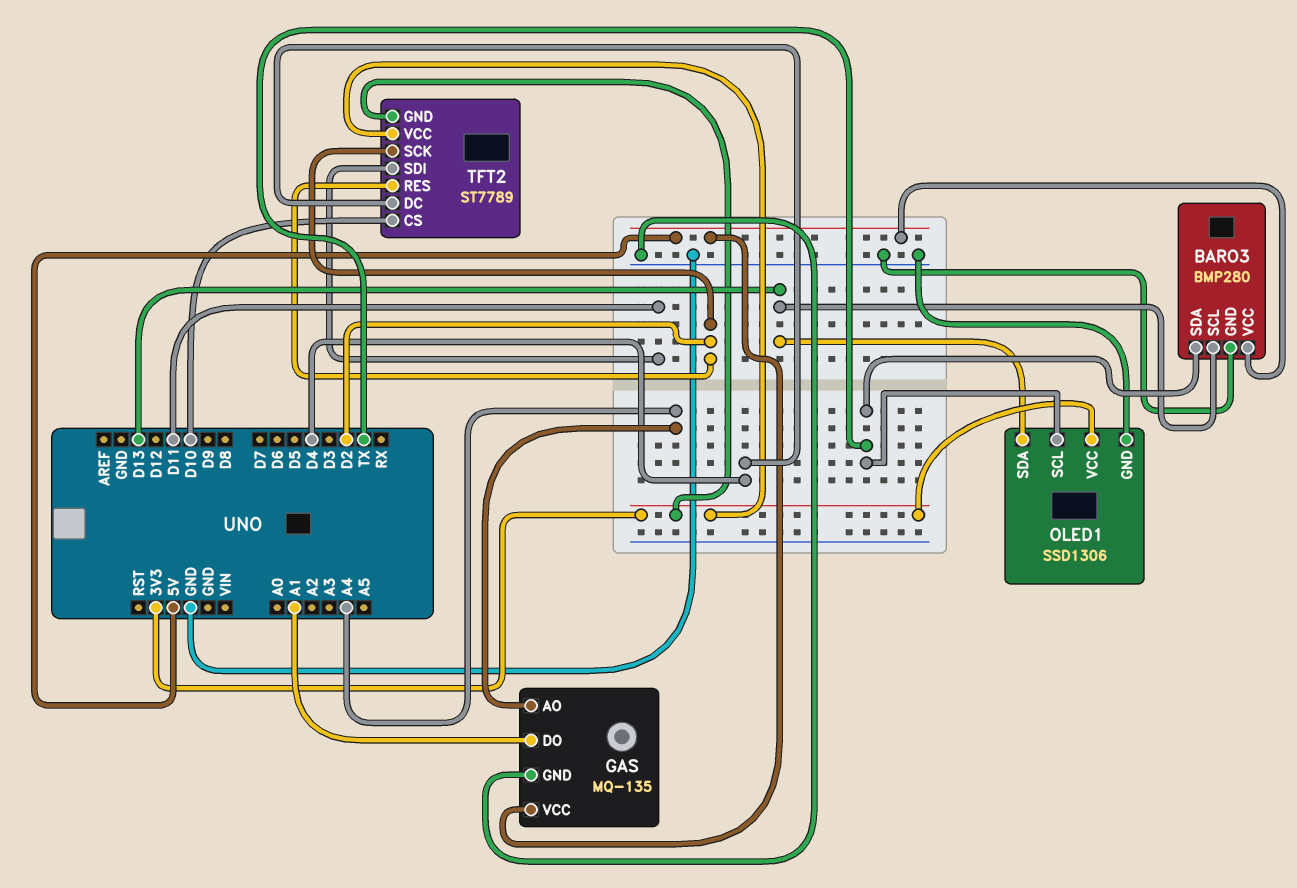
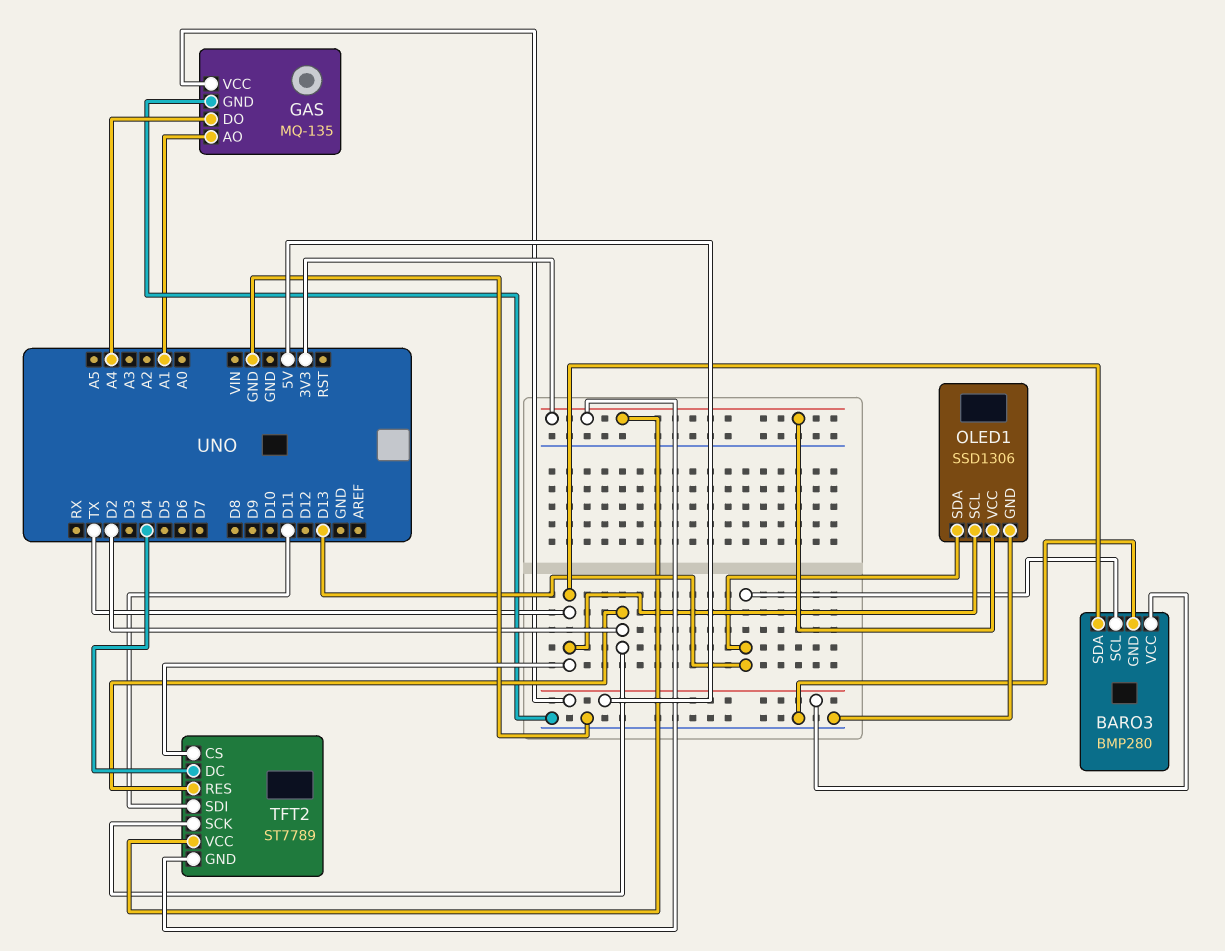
GAS pin AO: A4 -> A1
GAS pin DO: A1 -> A4
TFT2 pin CS: D10 -> TX

